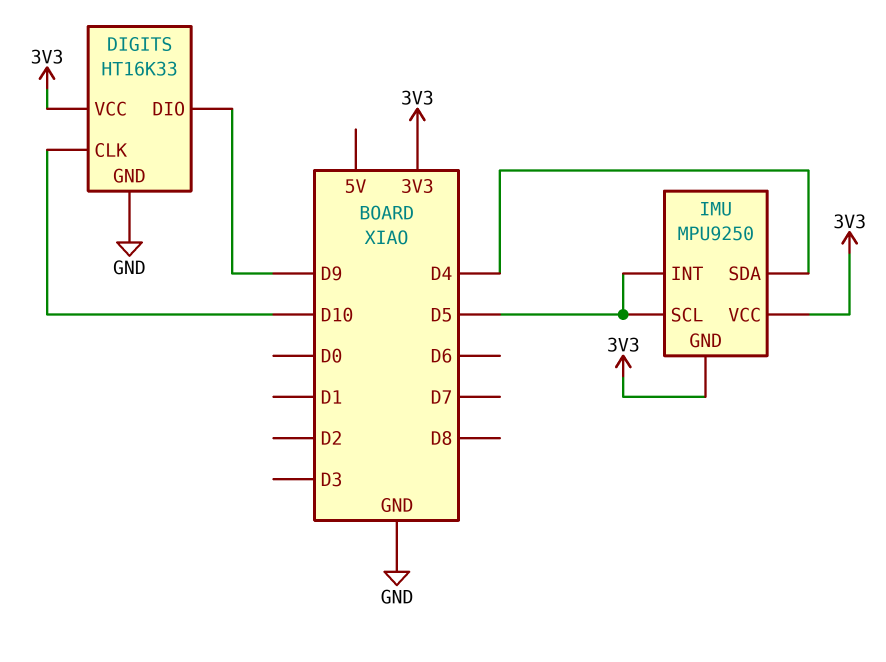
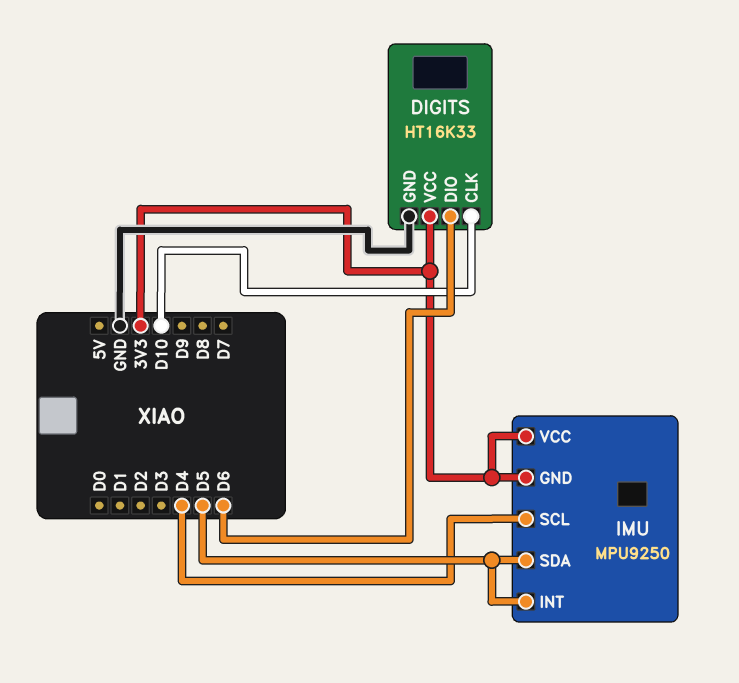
DIGITS pin DIO: D9 -> D6
IMU pin SCL: D5 -> D4
IMU pin SDA: D4 -> D5

